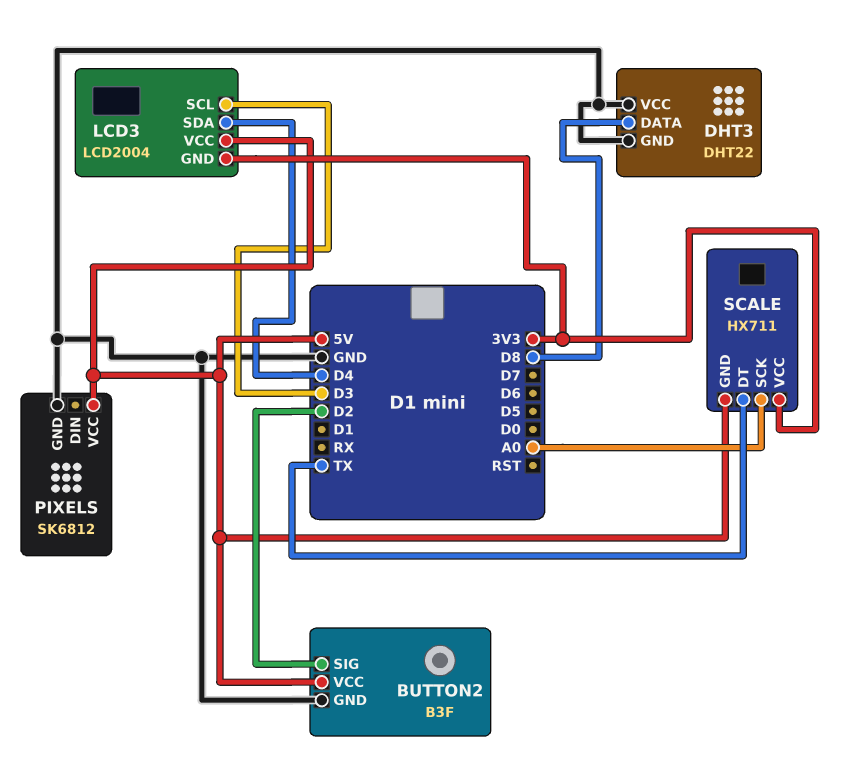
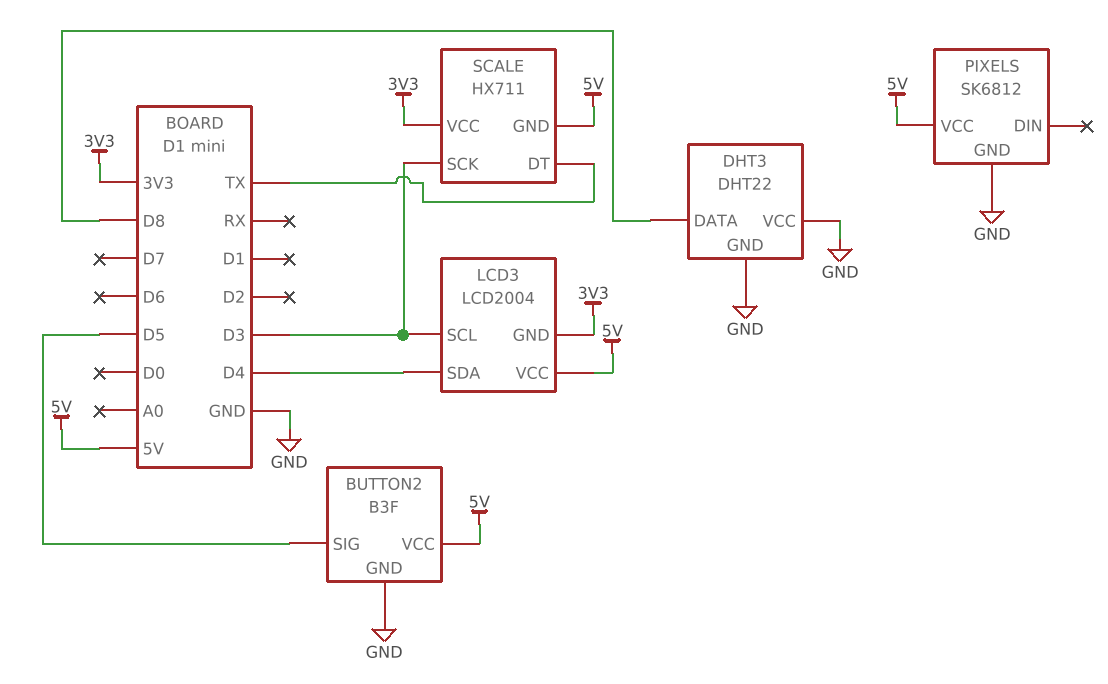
BUTTON2 pin SIG: D2 -> D5
SCALE pin SCK: A0 -> D3

